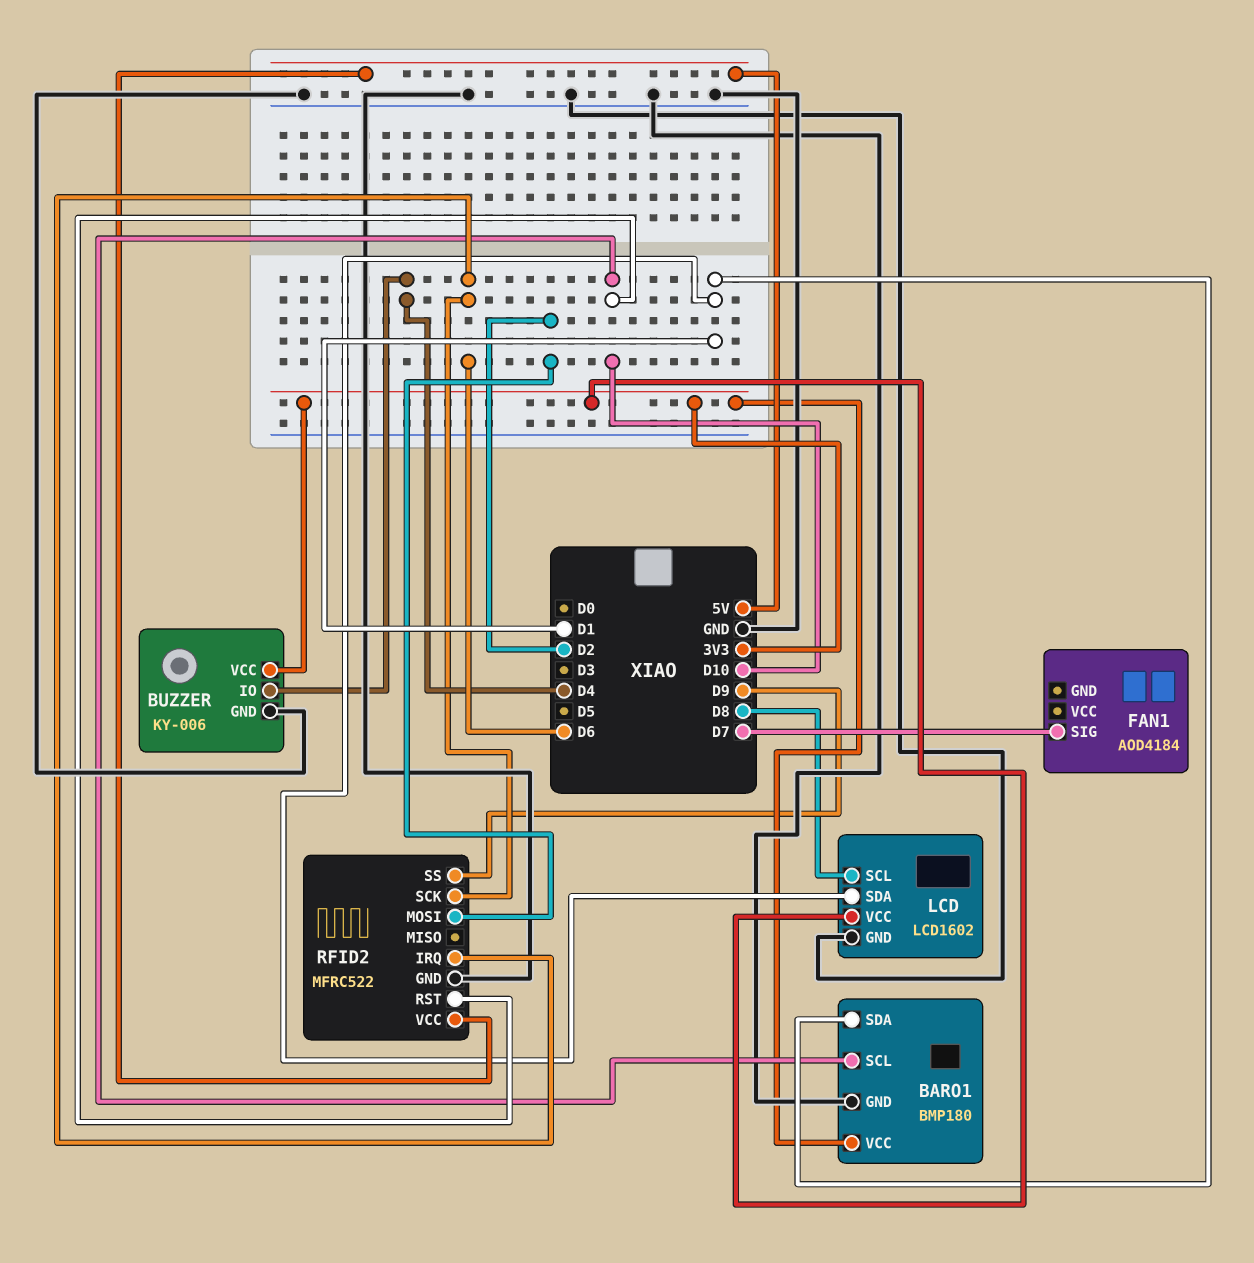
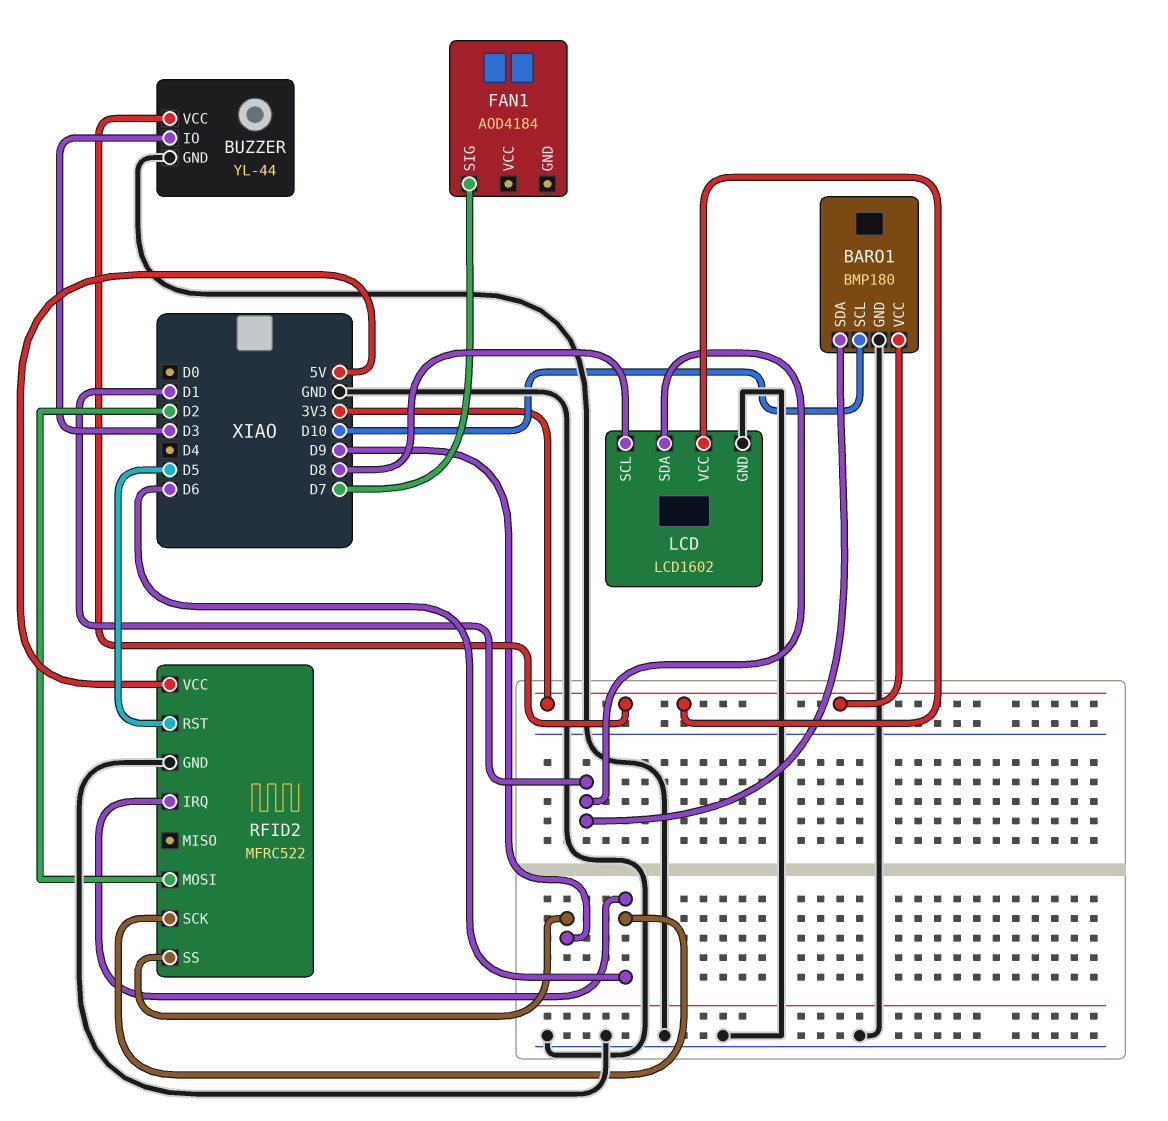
BUZZER: KY-006 -> YL-44
BUZZER pin IO: D4 -> D3
RFID2 pin RST: D10 -> D5

